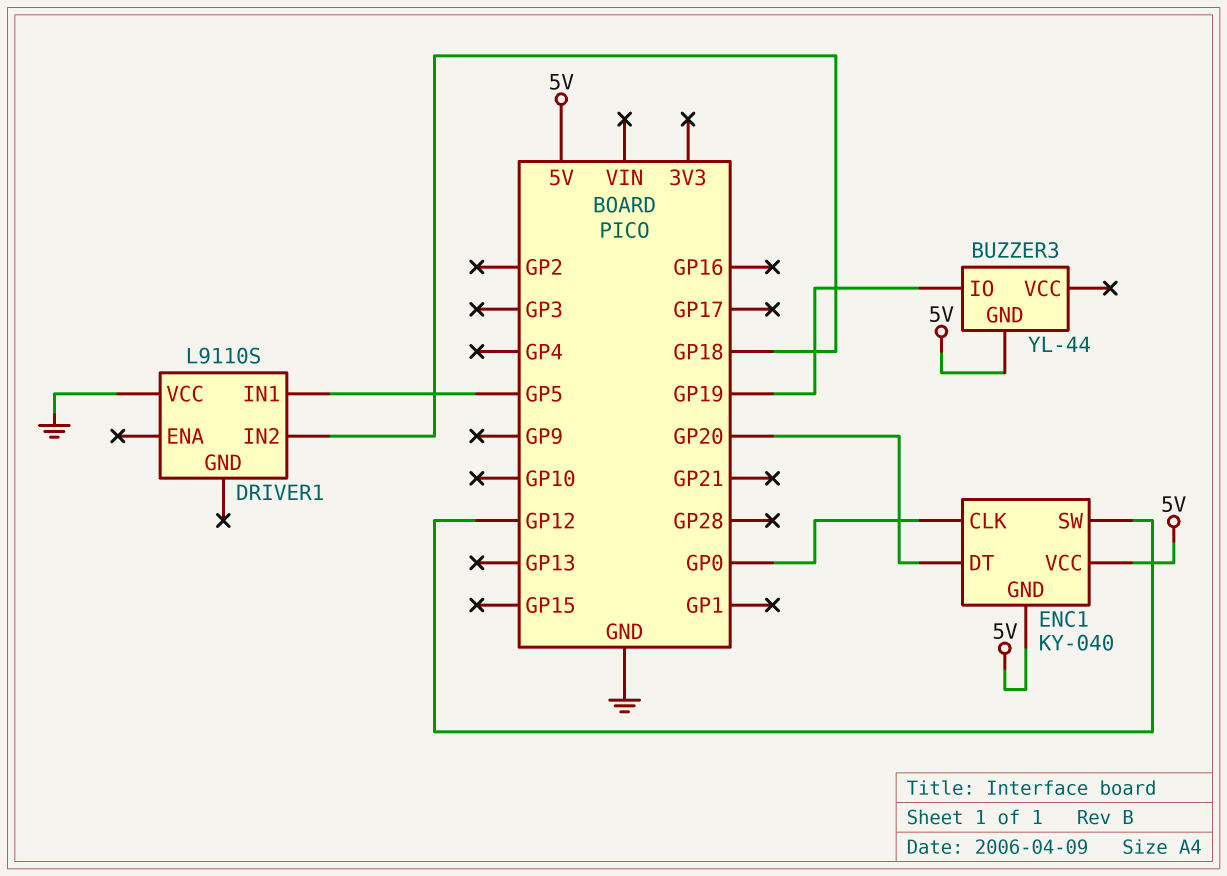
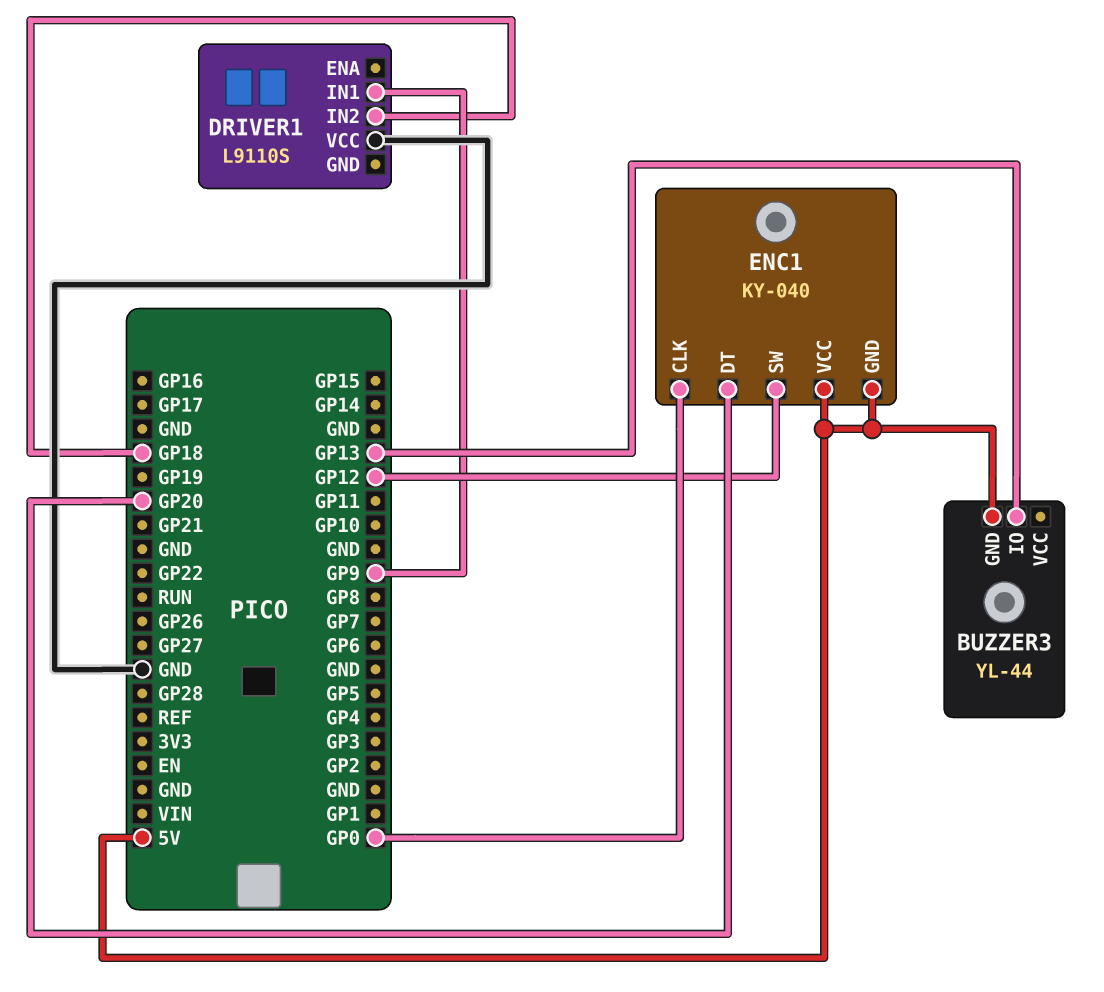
BUZZER3 pin IO: GP19 -> GP13
DRIVER1 pin IN1: GP5 -> GP9

